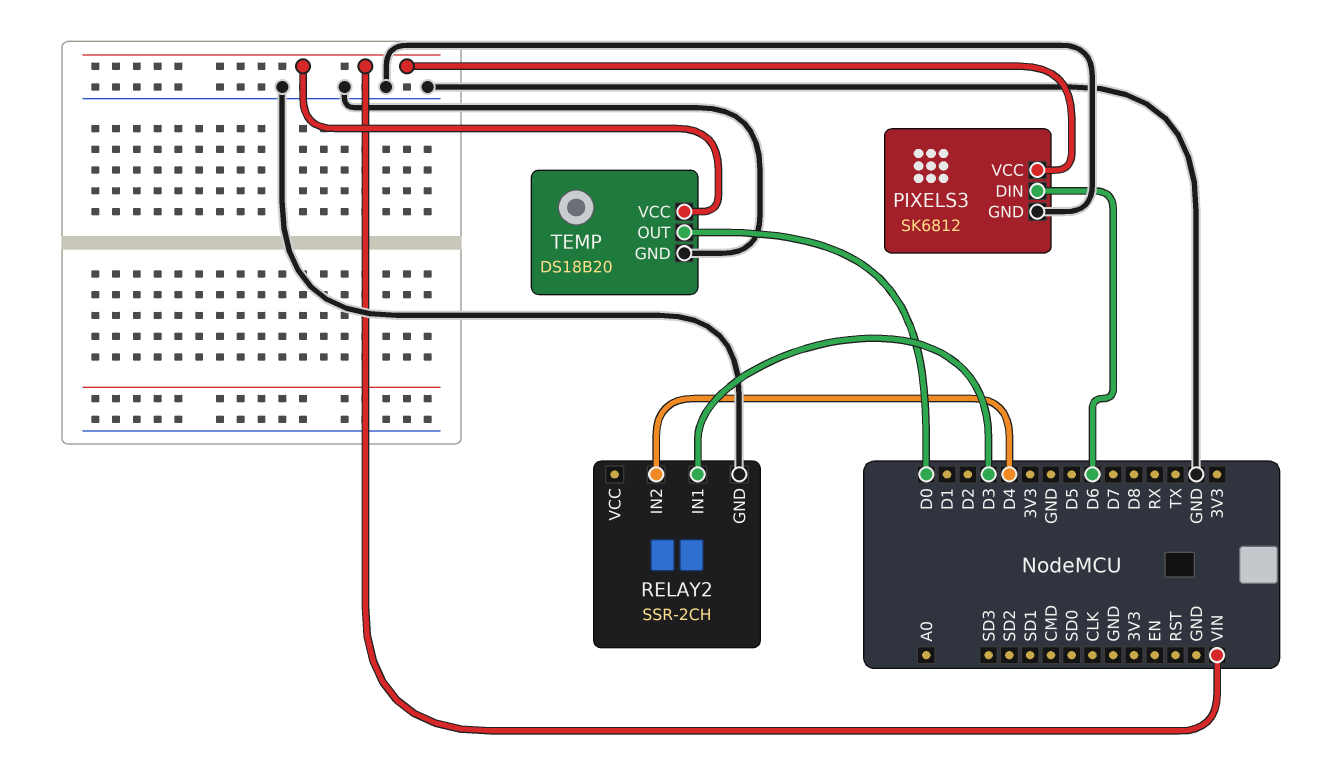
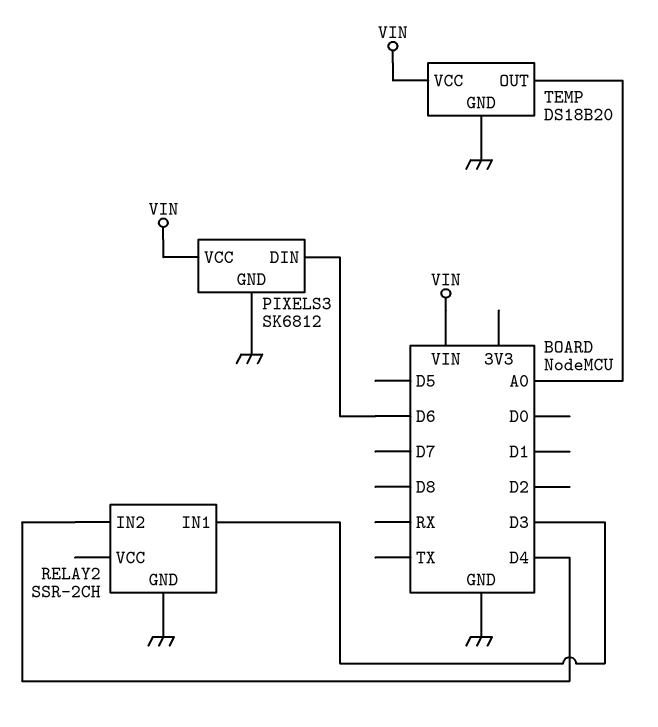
TEMP pin OUT: D0 -> A0

